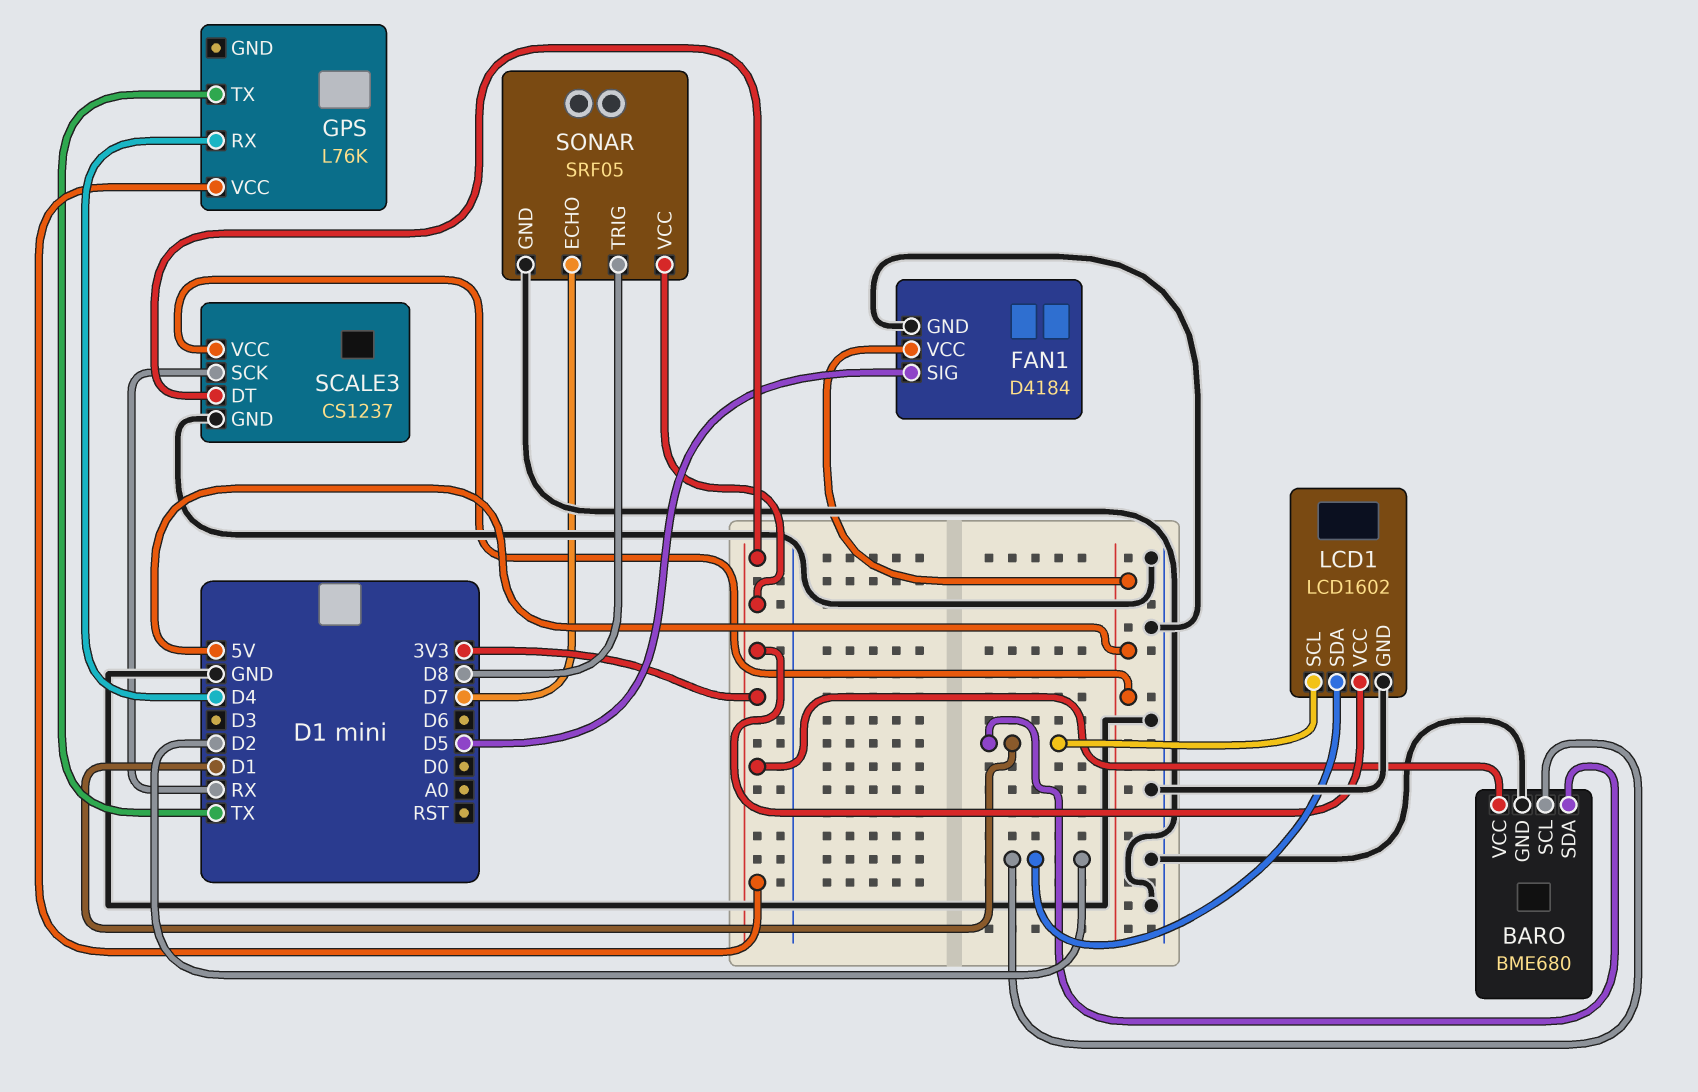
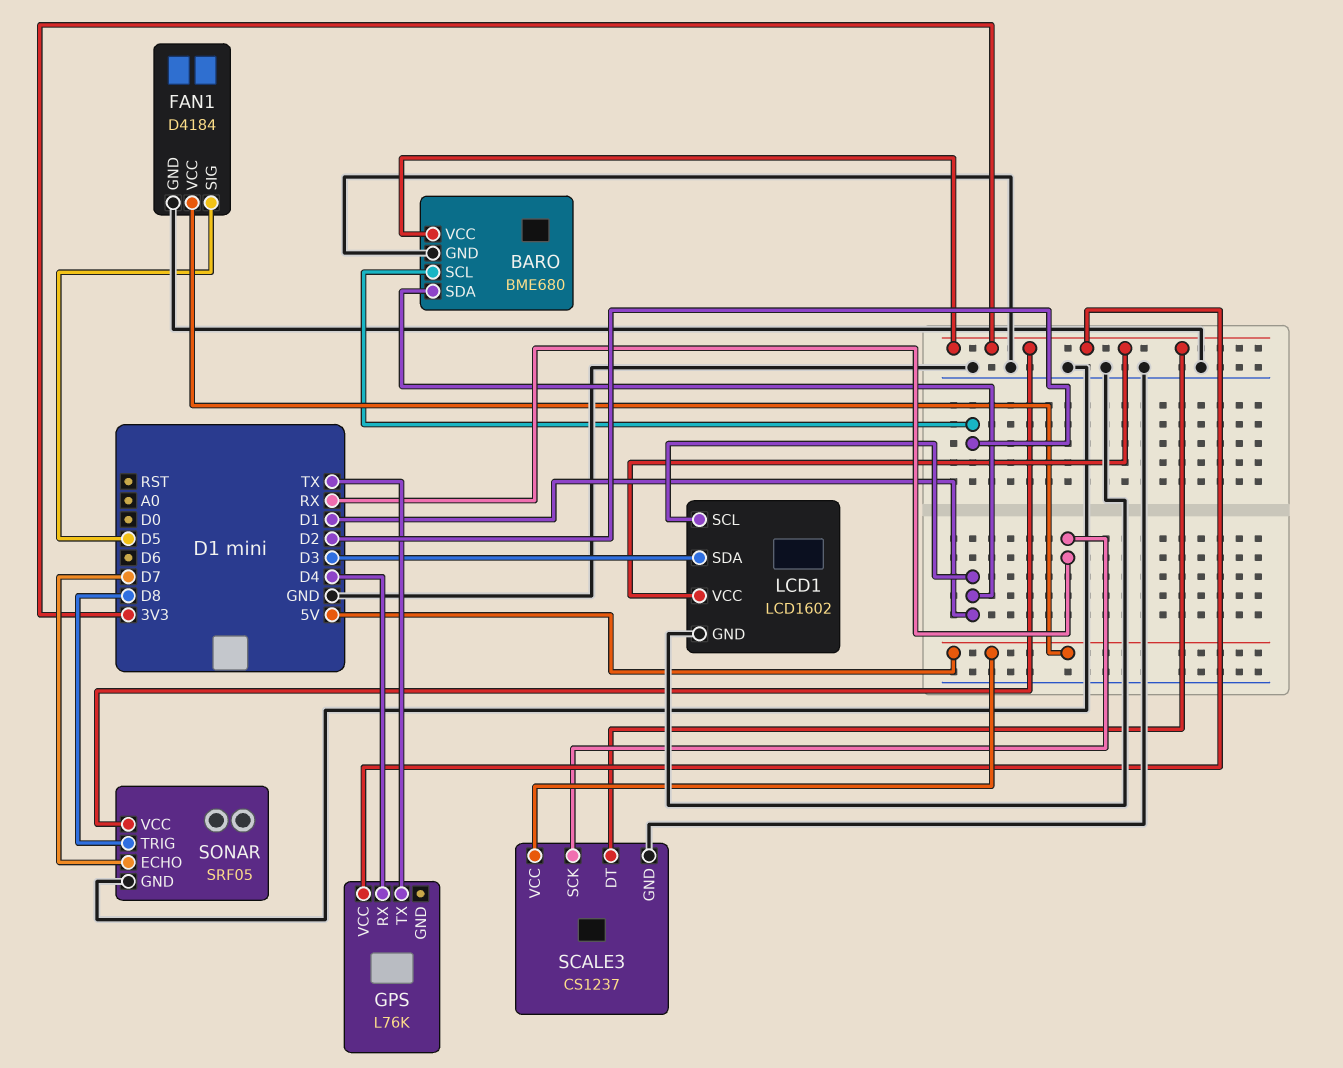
LCD1 pin SDA: D2 -> D3

